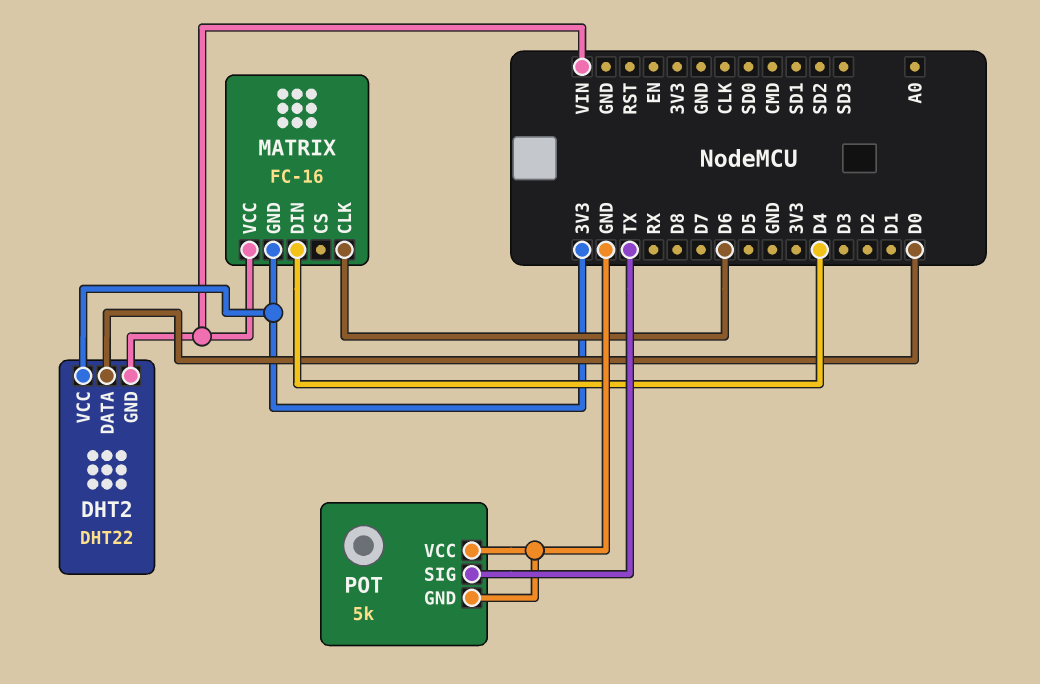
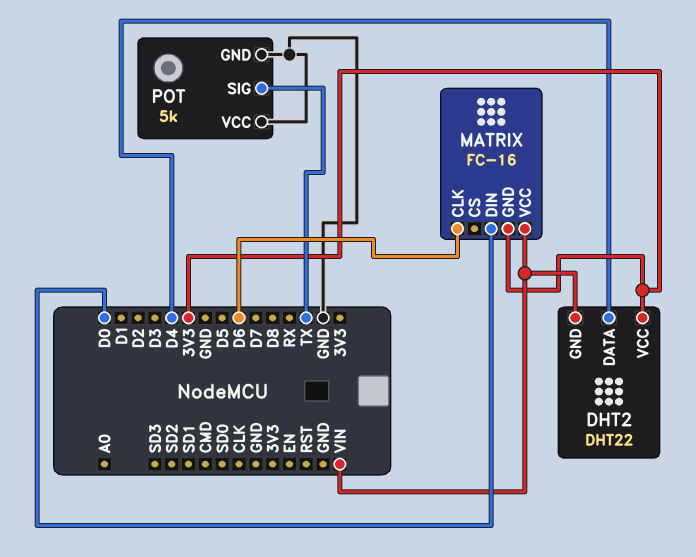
DHT2 pin DATA: D0 -> D4
MATRIX pin DIN: D4 -> D0

